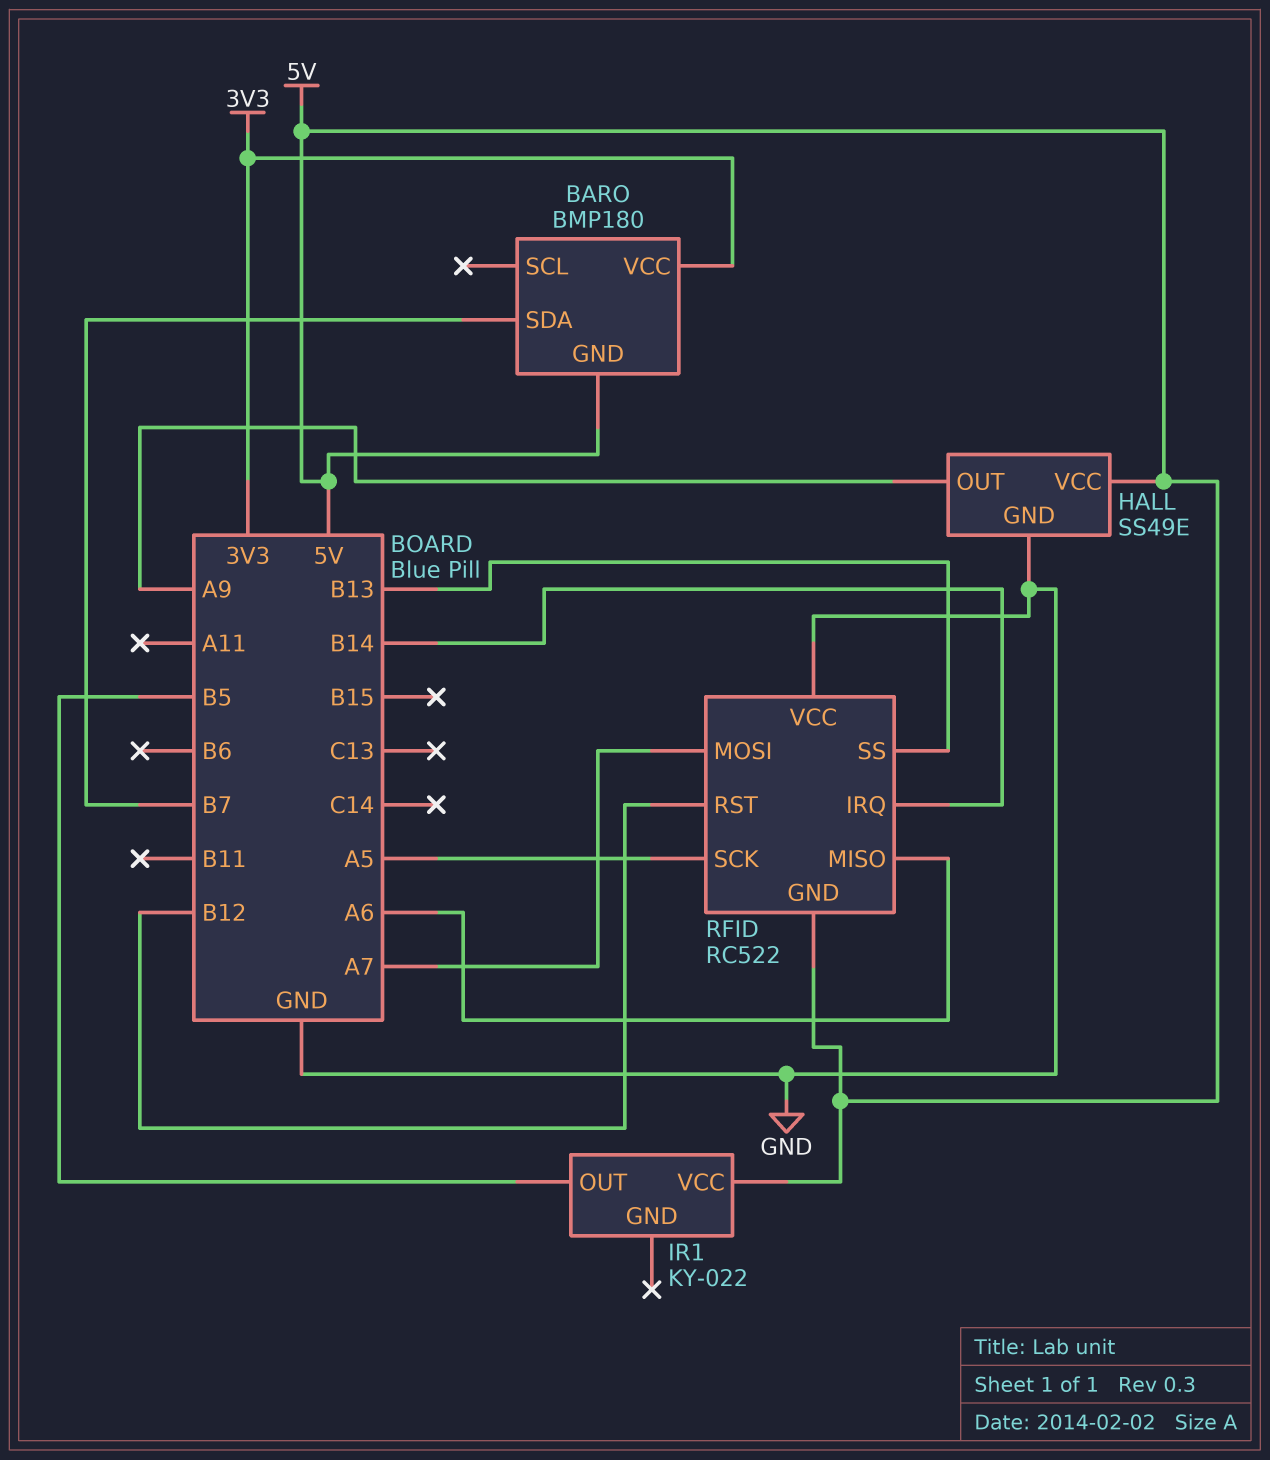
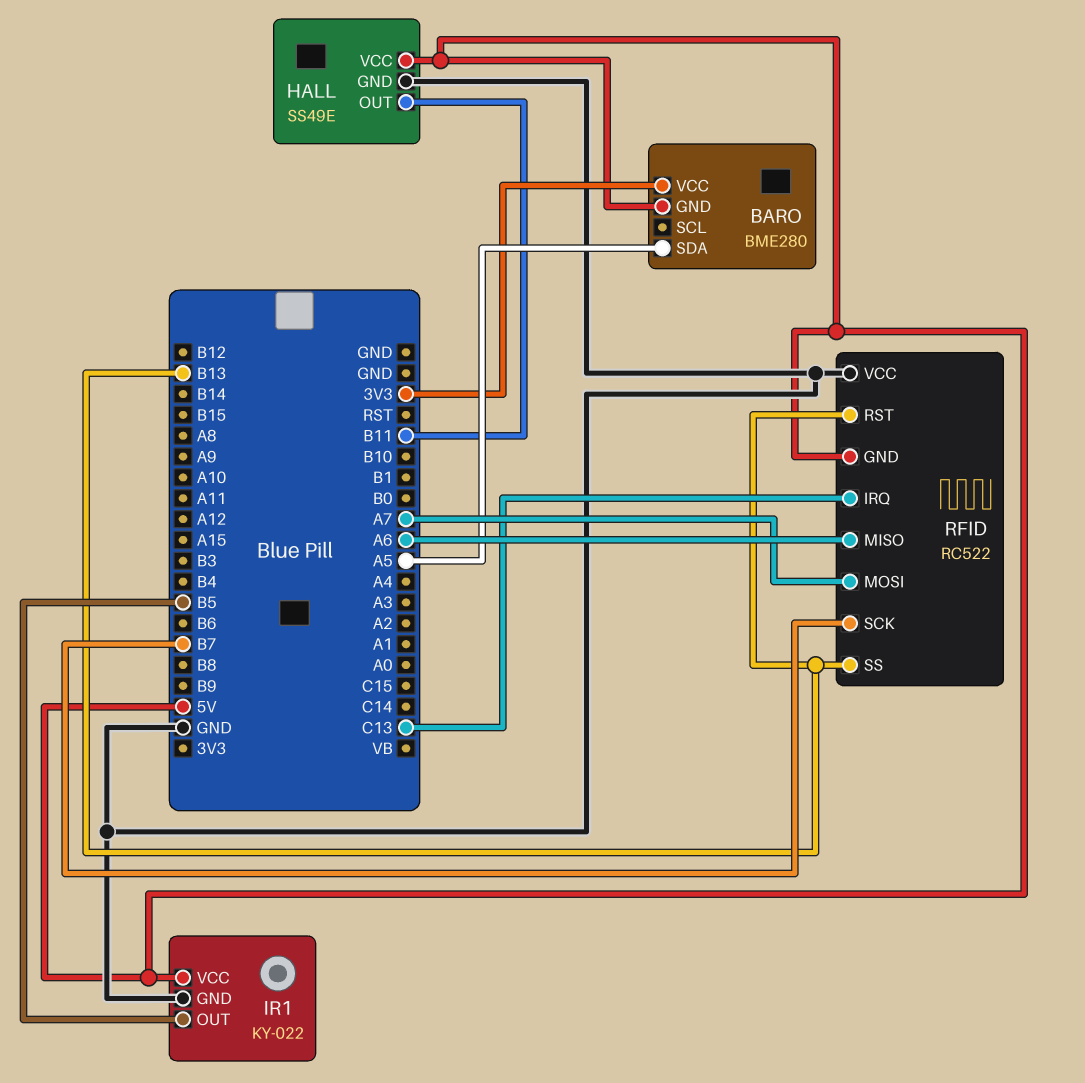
BARO: BMP180 -> BME280
BARO pin SDA: B7 -> A5
HALL pin OUT: A9 -> B11
IR1 pin GND: none -> GND
RFID pin IRQ: B14 -> C13
RFID pin RST: B12 -> B13
RFID pin SCK: A5 -> B7

